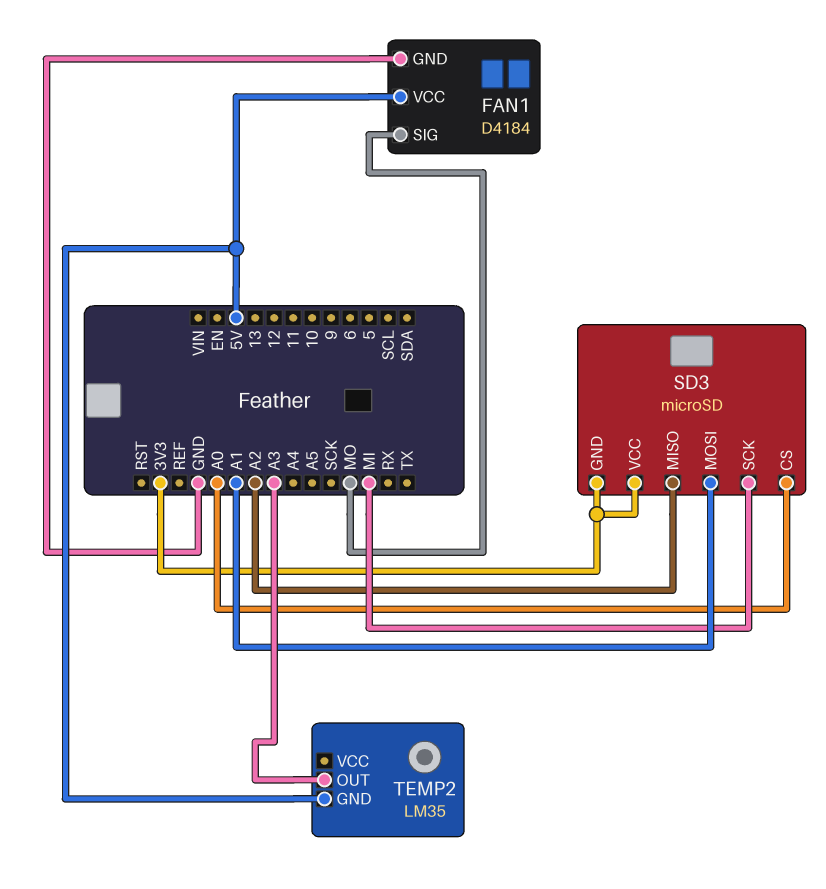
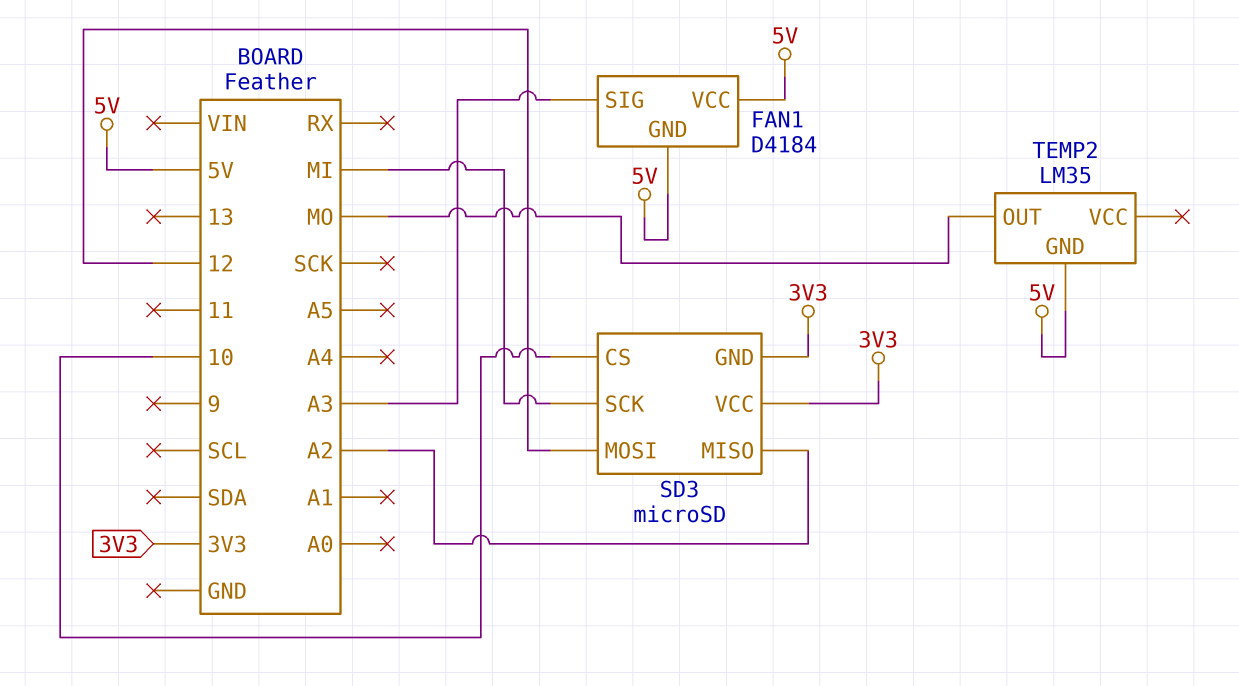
FAN1 pin GND: GND -> 5V
FAN1 pin SIG: MO -> A3
SD3 pin CS: A0 -> 10
SD3 pin MOSI: A1 -> 12
TEMP2 pin OUT: A3 -> MO

